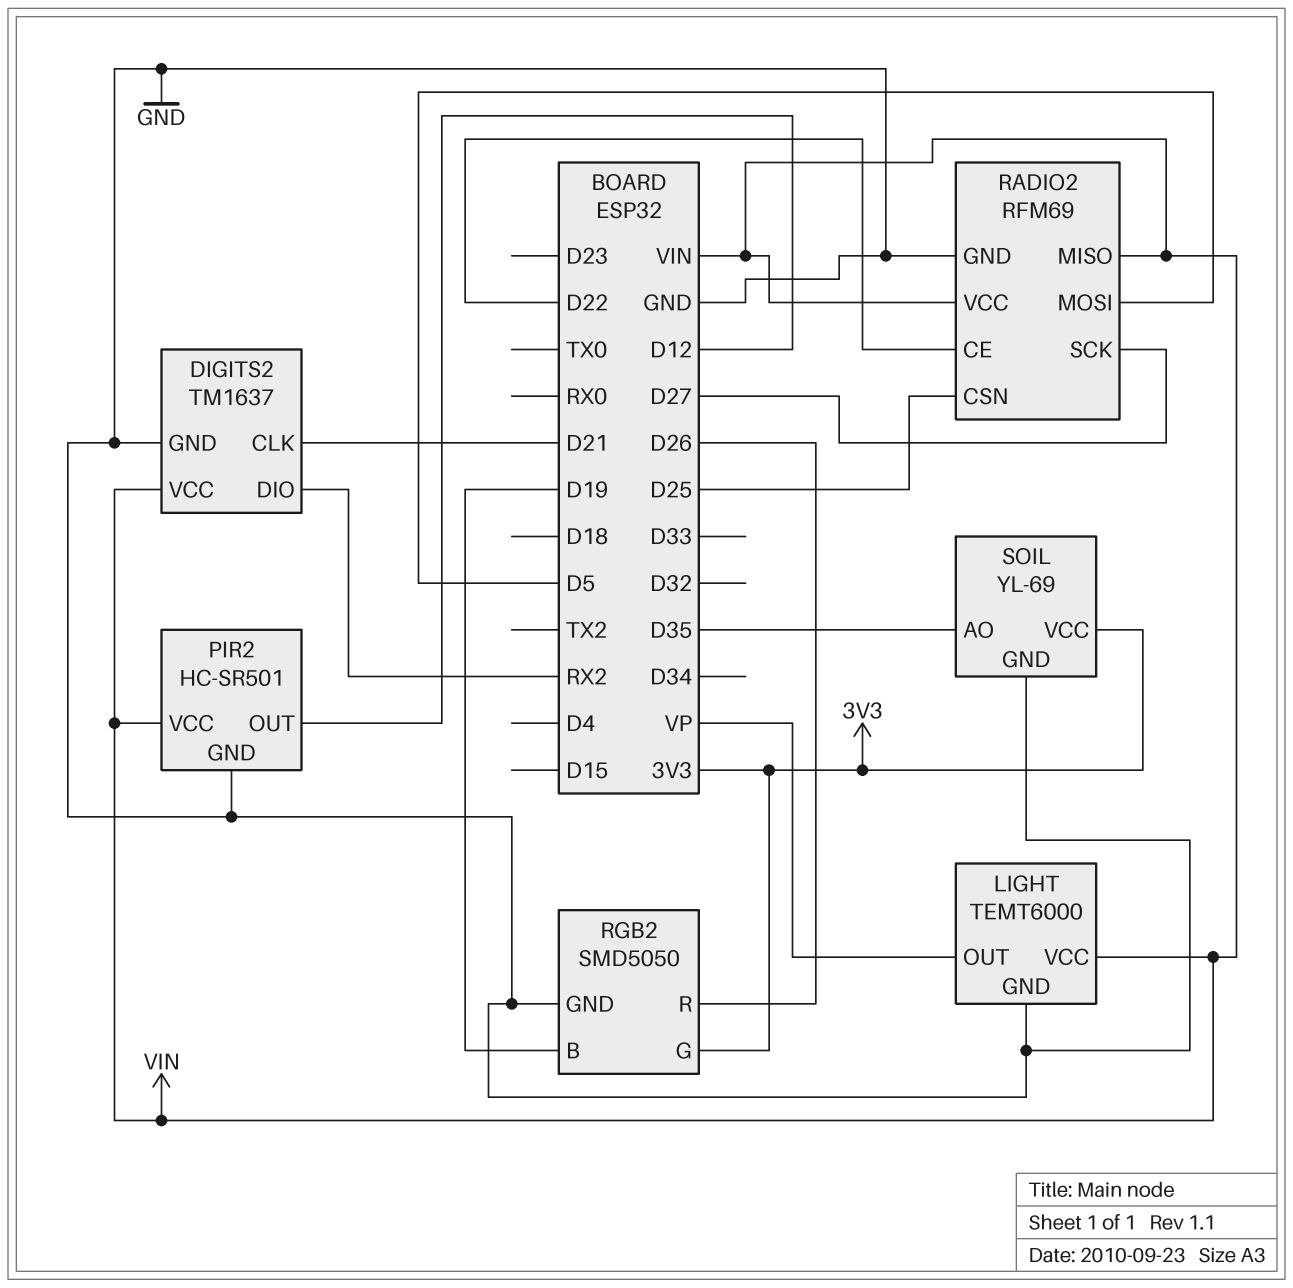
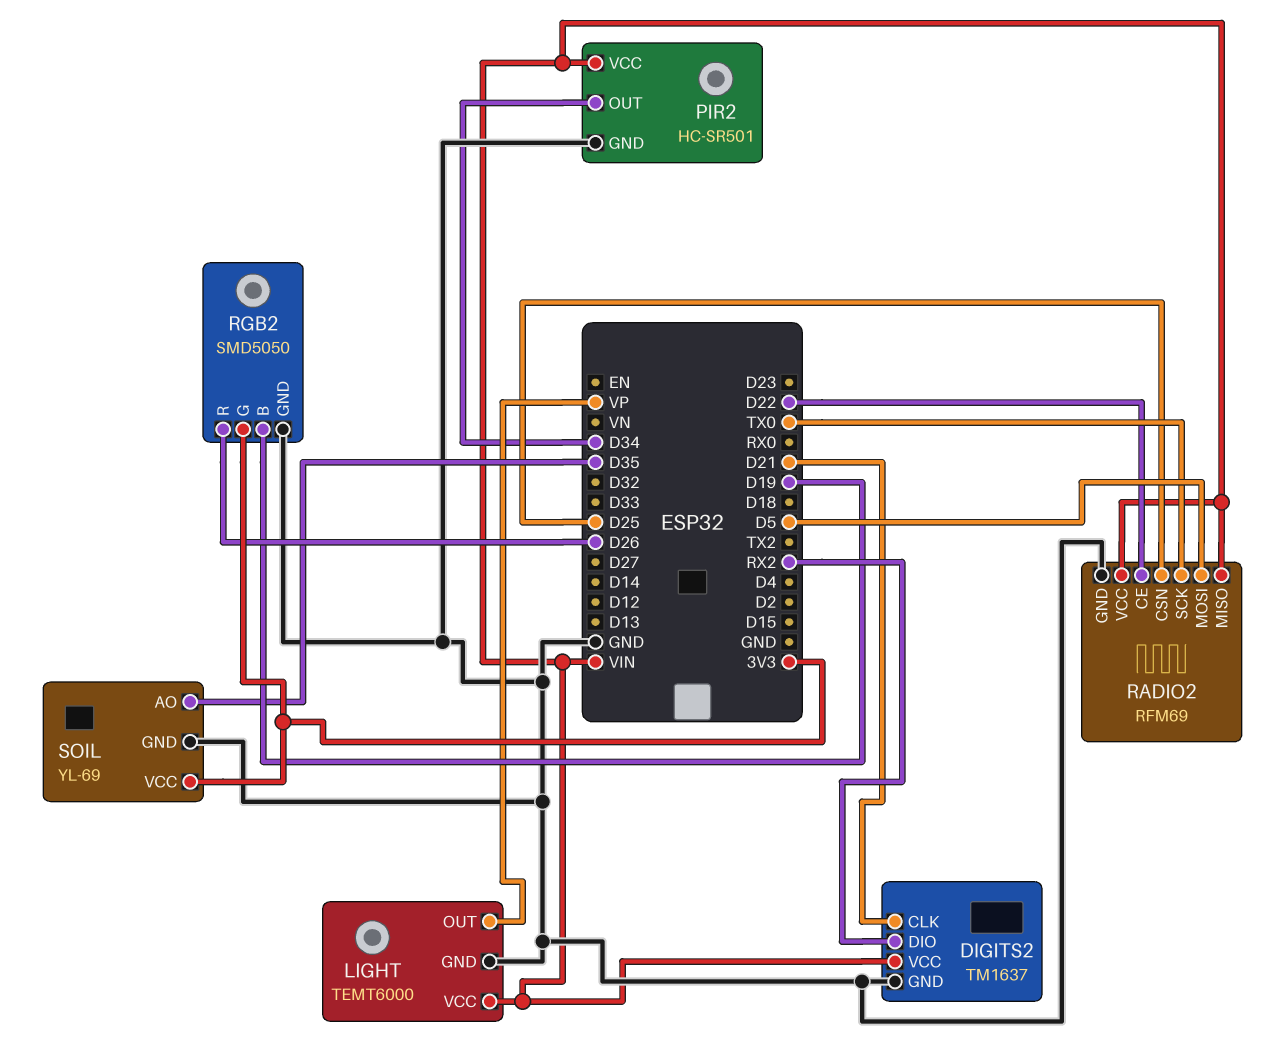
PIR2 pin OUT: D12 -> D34
RADIO2 pin SCK: D27 -> TX0

